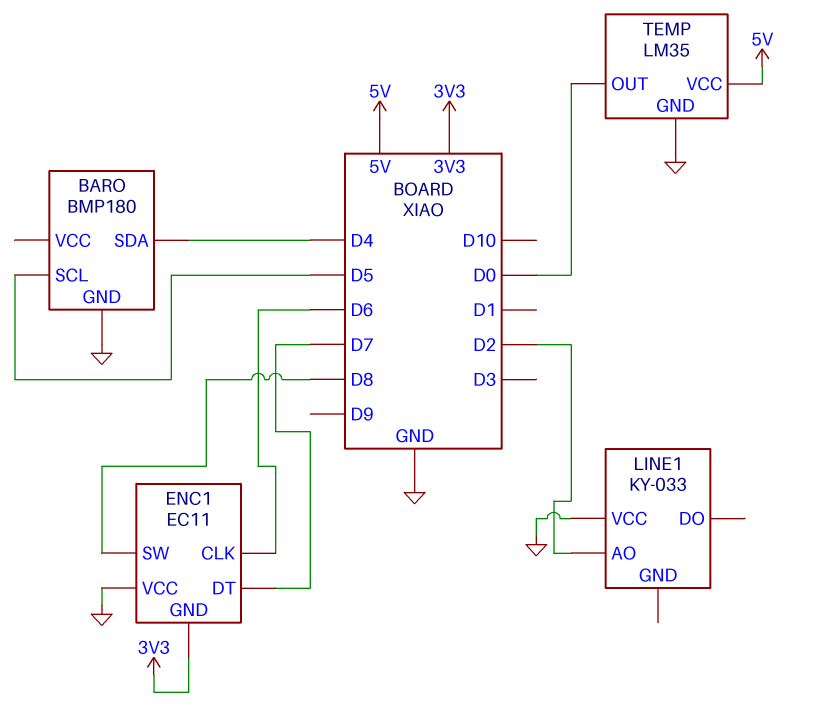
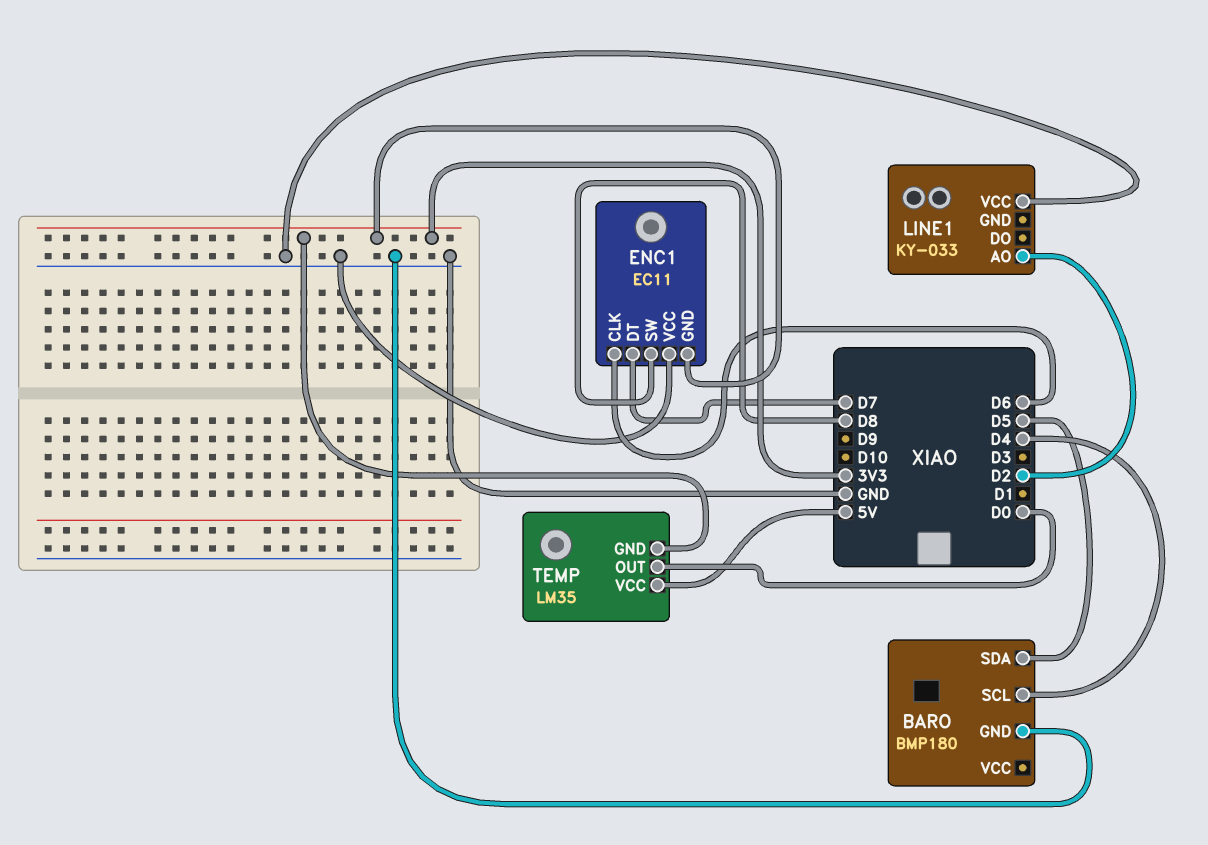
BARO pin SCL: D5 -> D4
BARO pin SDA: D4 -> D5
TEMP pin GND: GND -> 3V3

